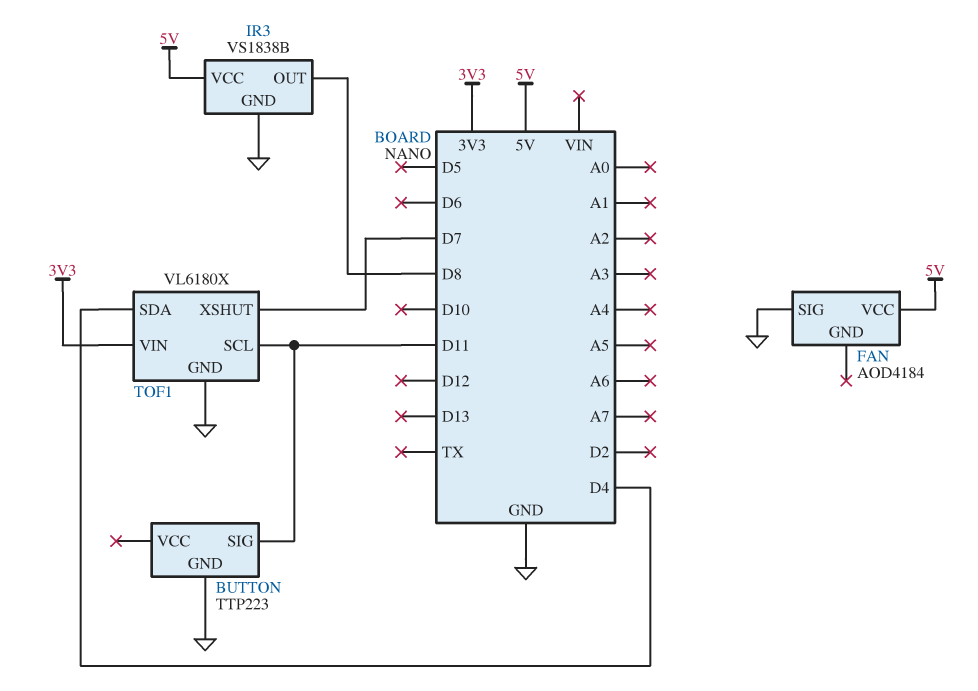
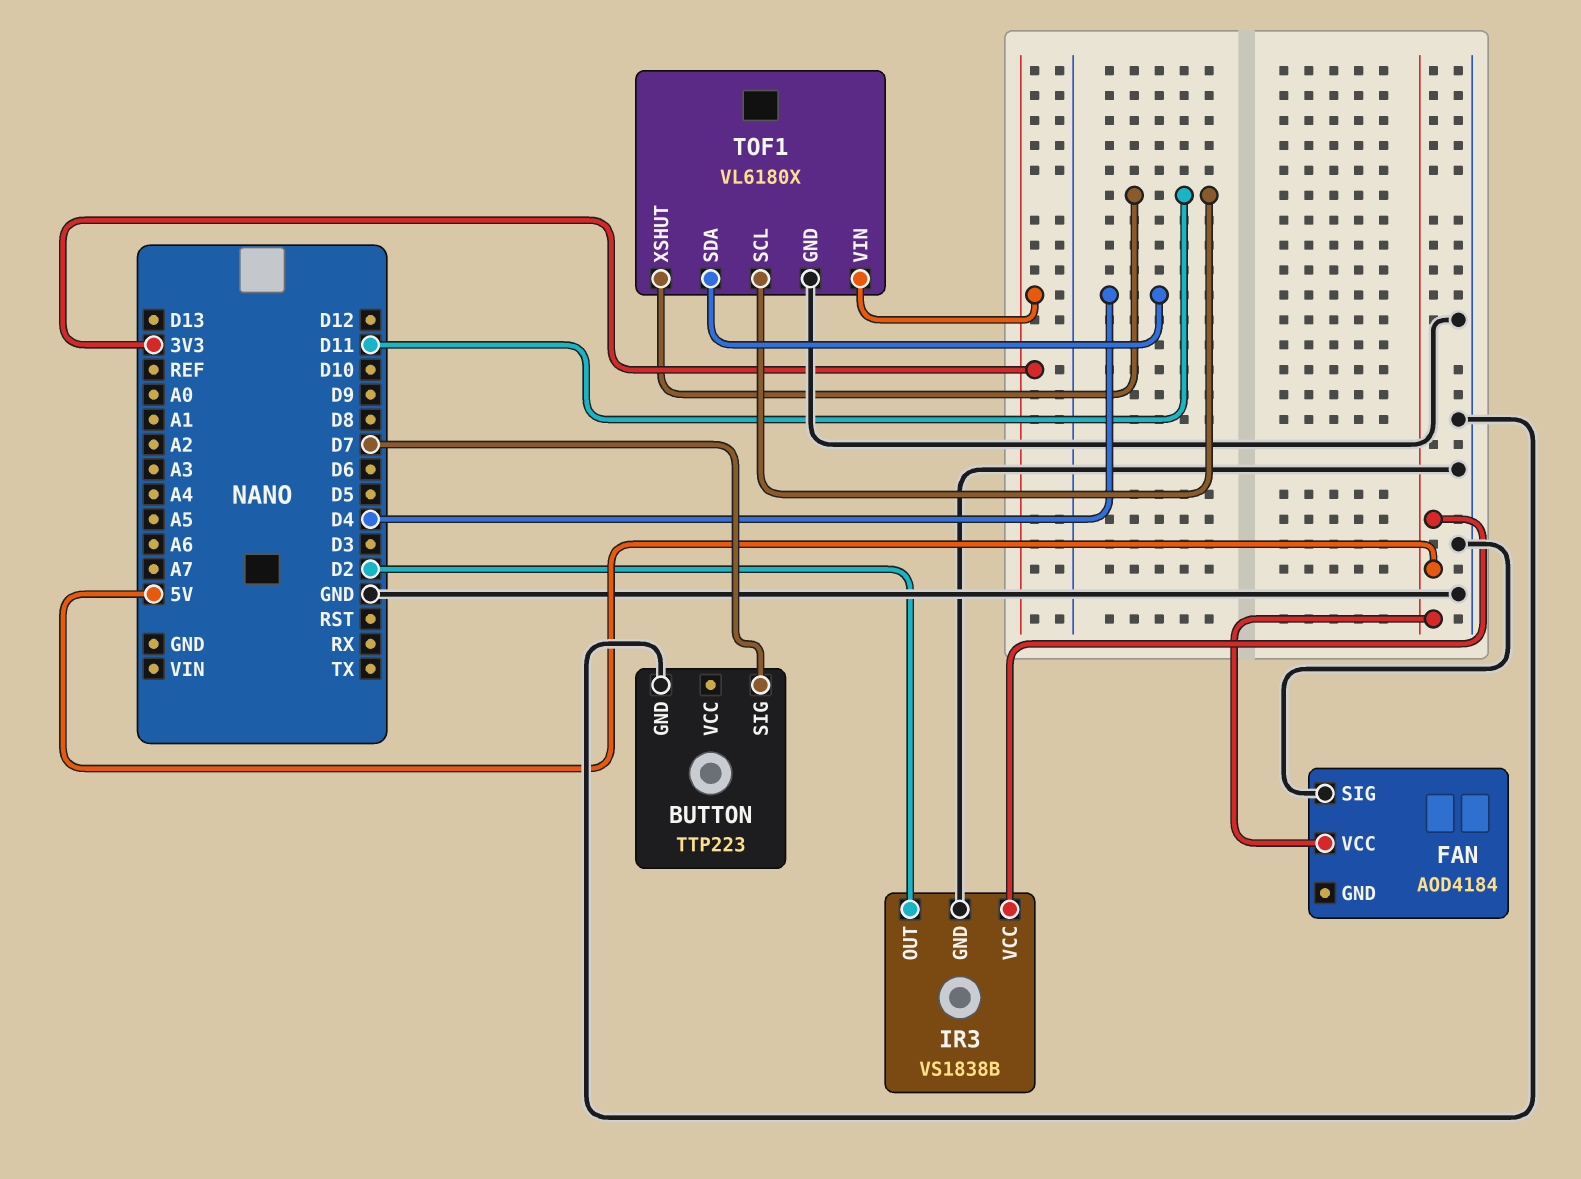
BUTTON pin SIG: D11 -> D7
IR3 pin OUT: D8 -> D2
TOF1 pin XSHUT: D7 -> D11

